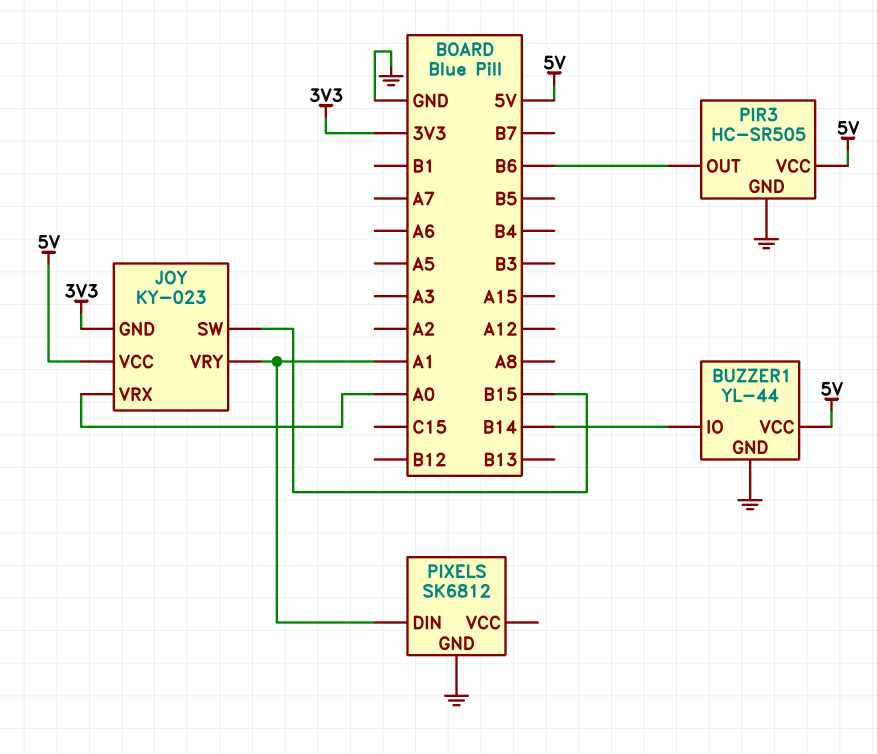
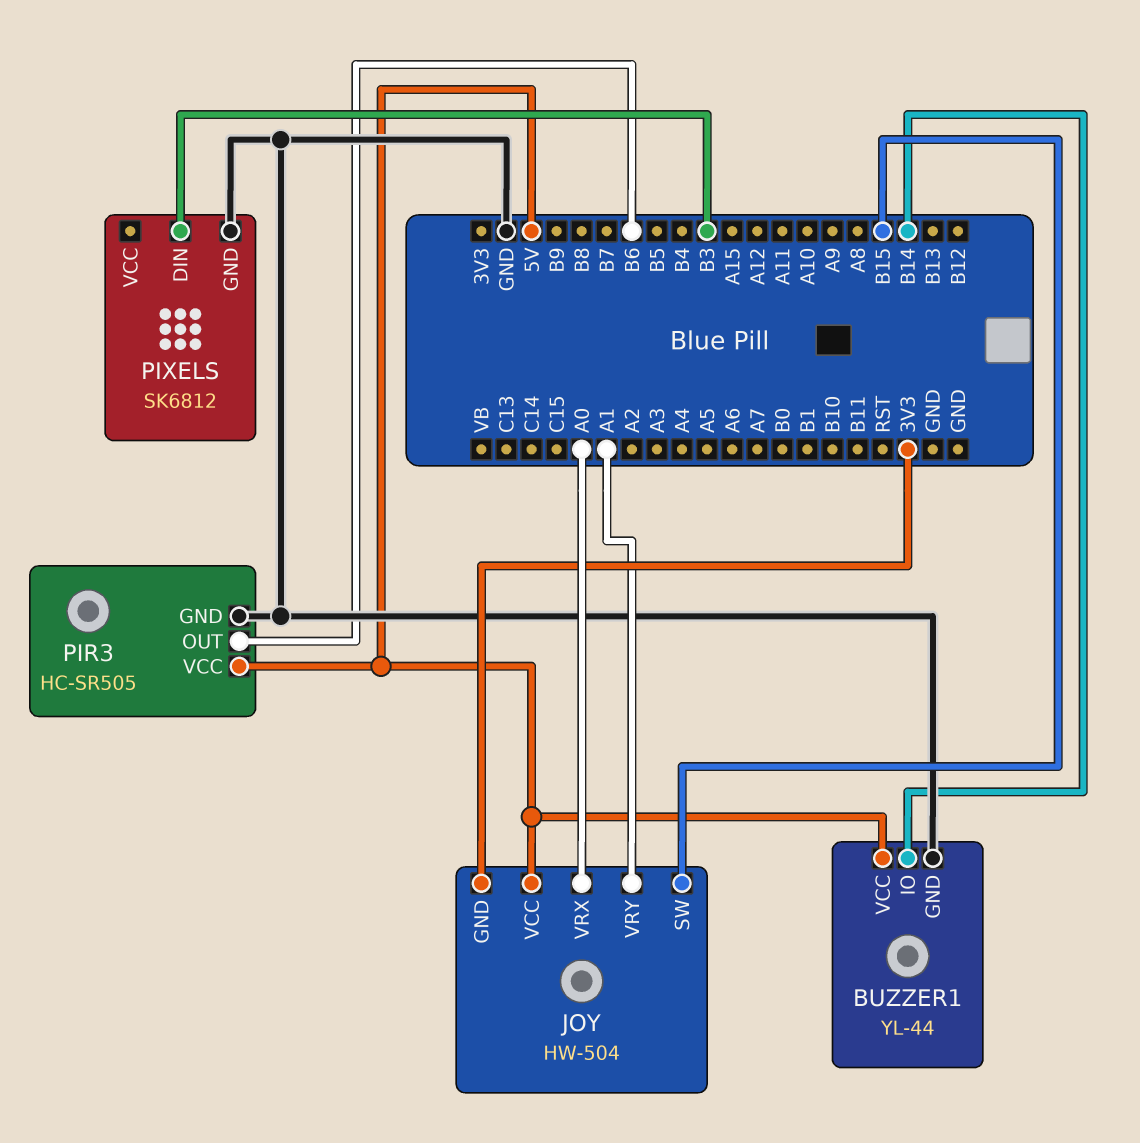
JOY: KY-023 -> HW-504
PIXELS pin DIN: A1 -> B3

